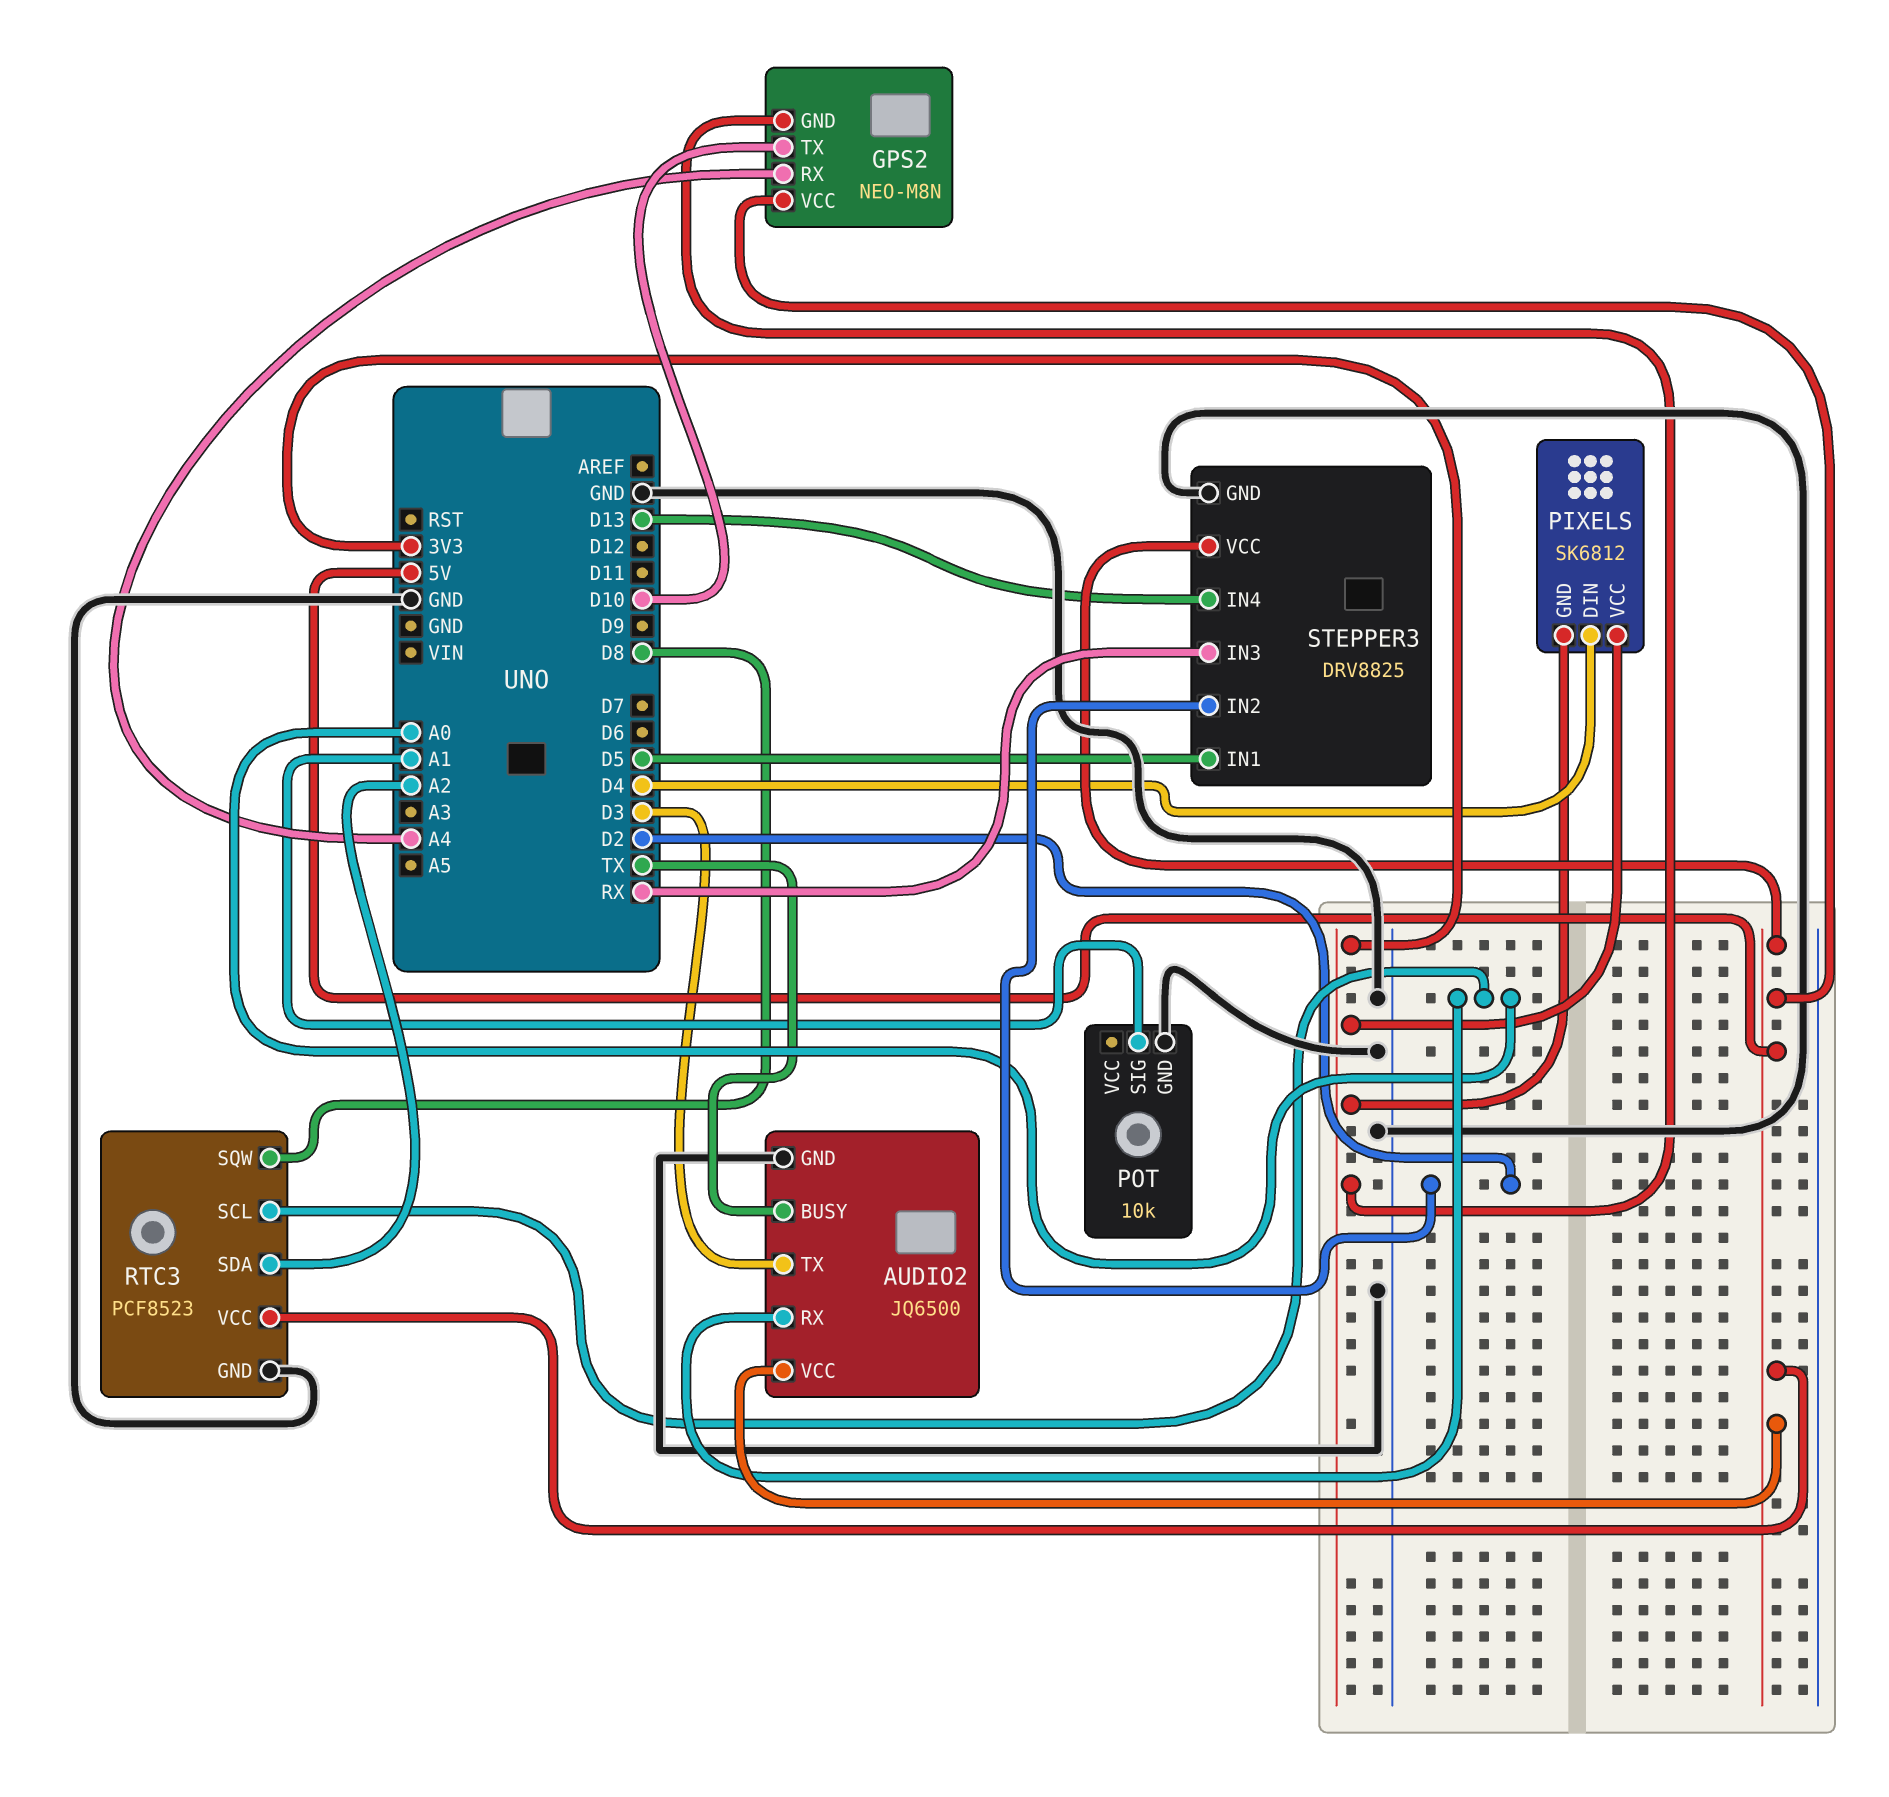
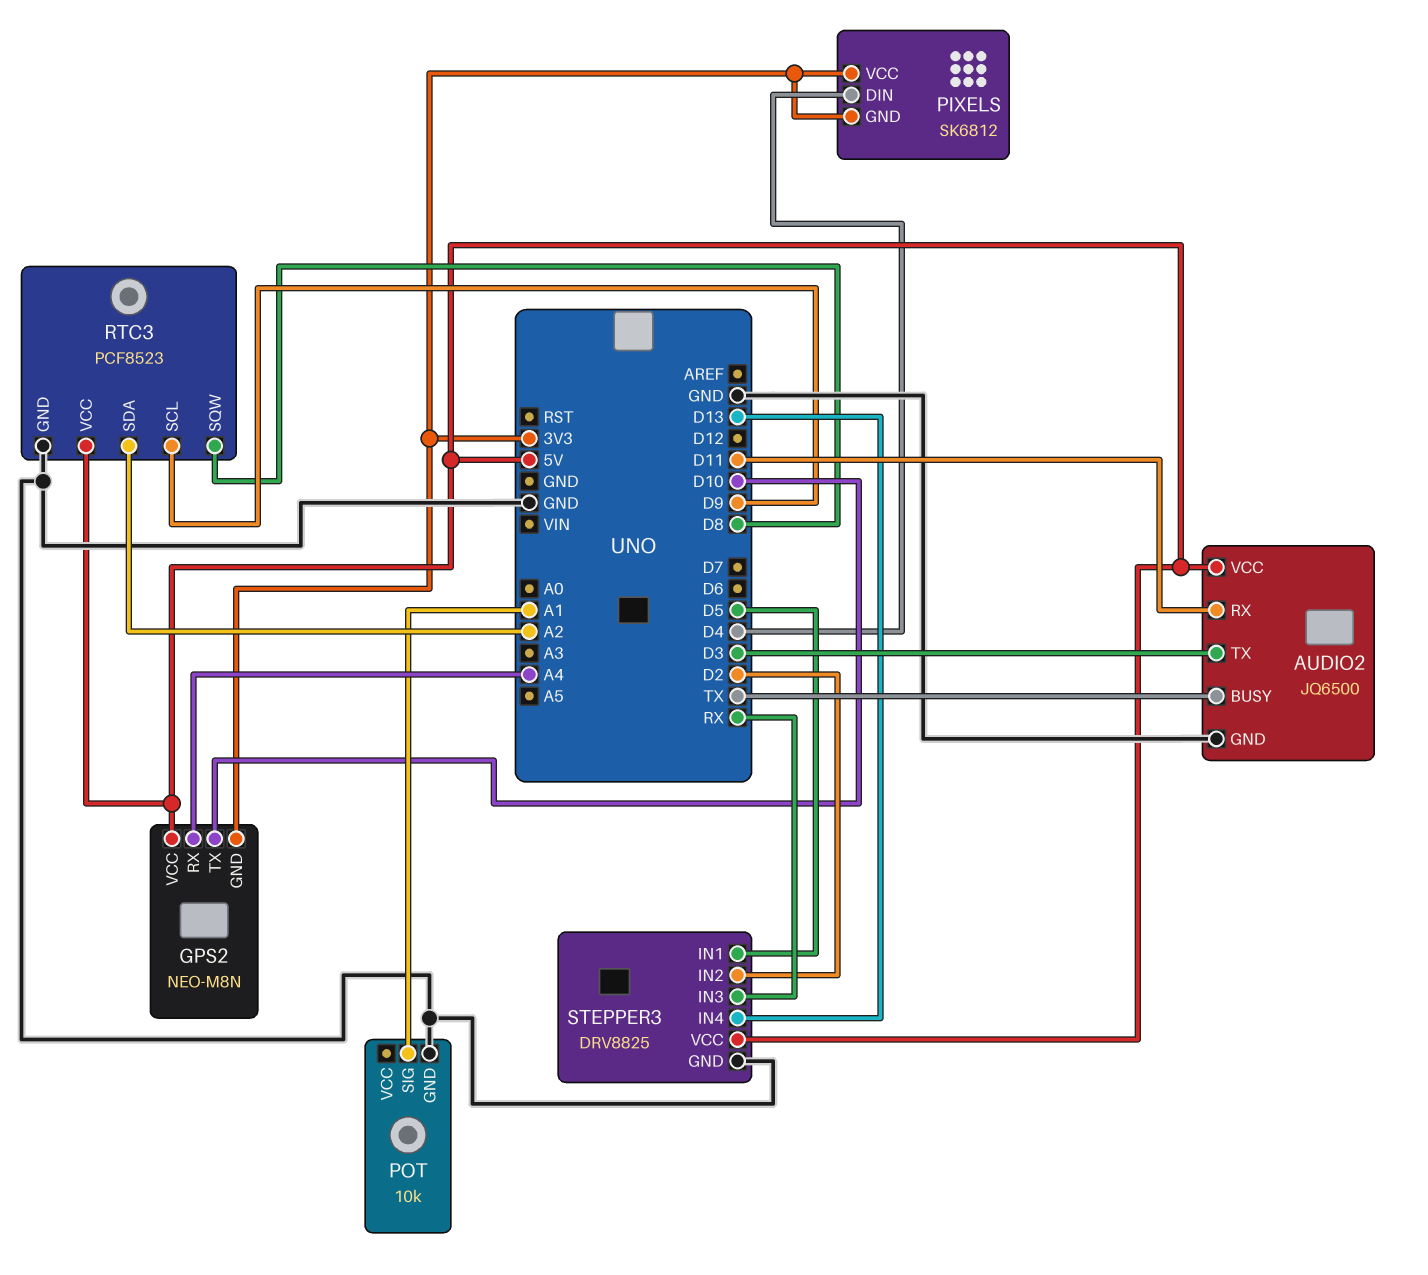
AUDIO2 pin RX: A0 -> D11
RTC3 pin SCL: A0 -> D9

